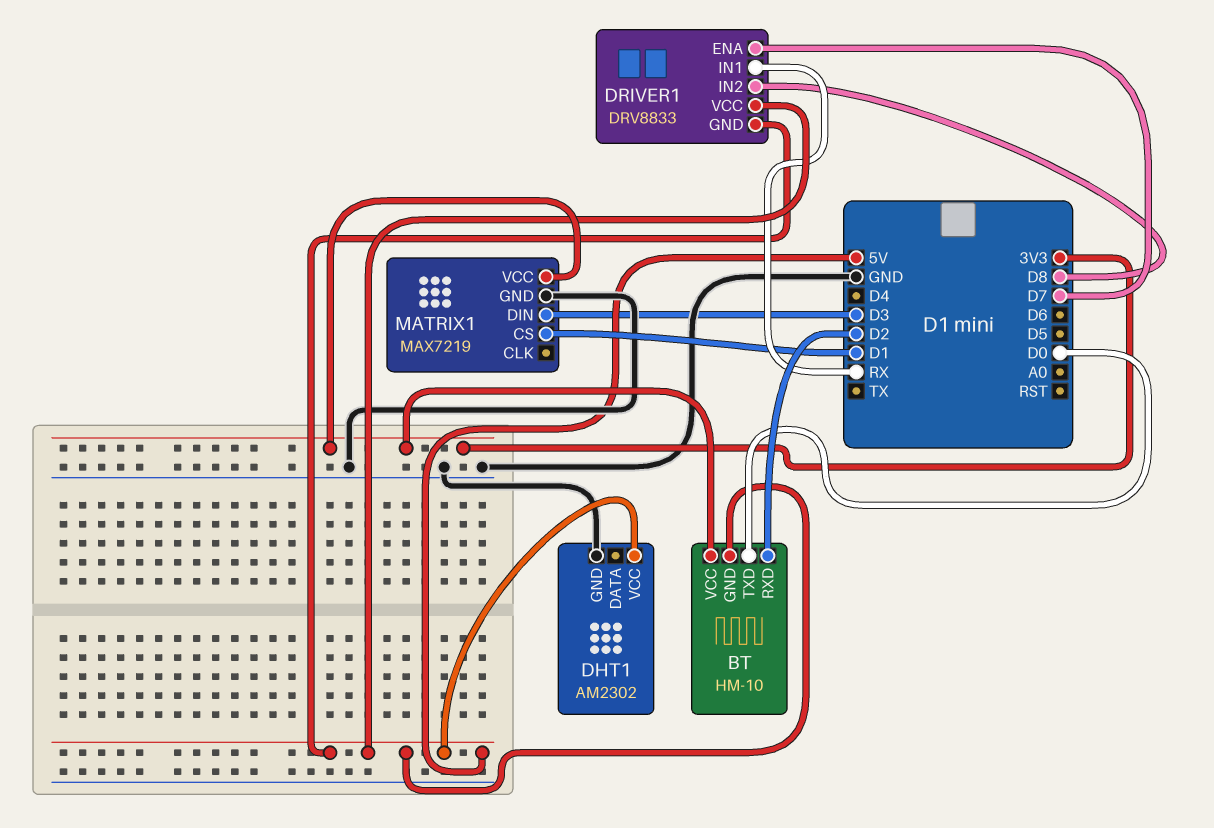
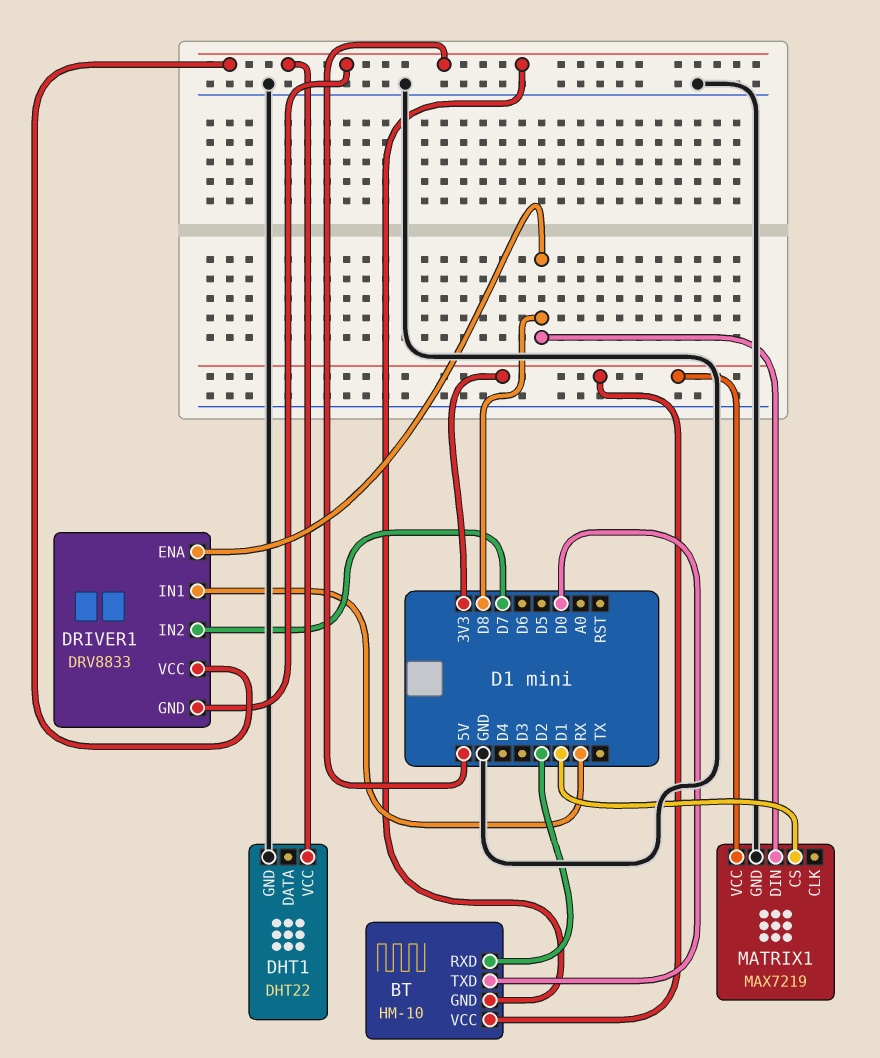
DHT1: AM2302 -> DHT22
DRIVER1 pin ENA: D7 -> D8
DRIVER1 pin IN2: D8 -> D7
MATRIX1 pin DIN: D3 -> D8

